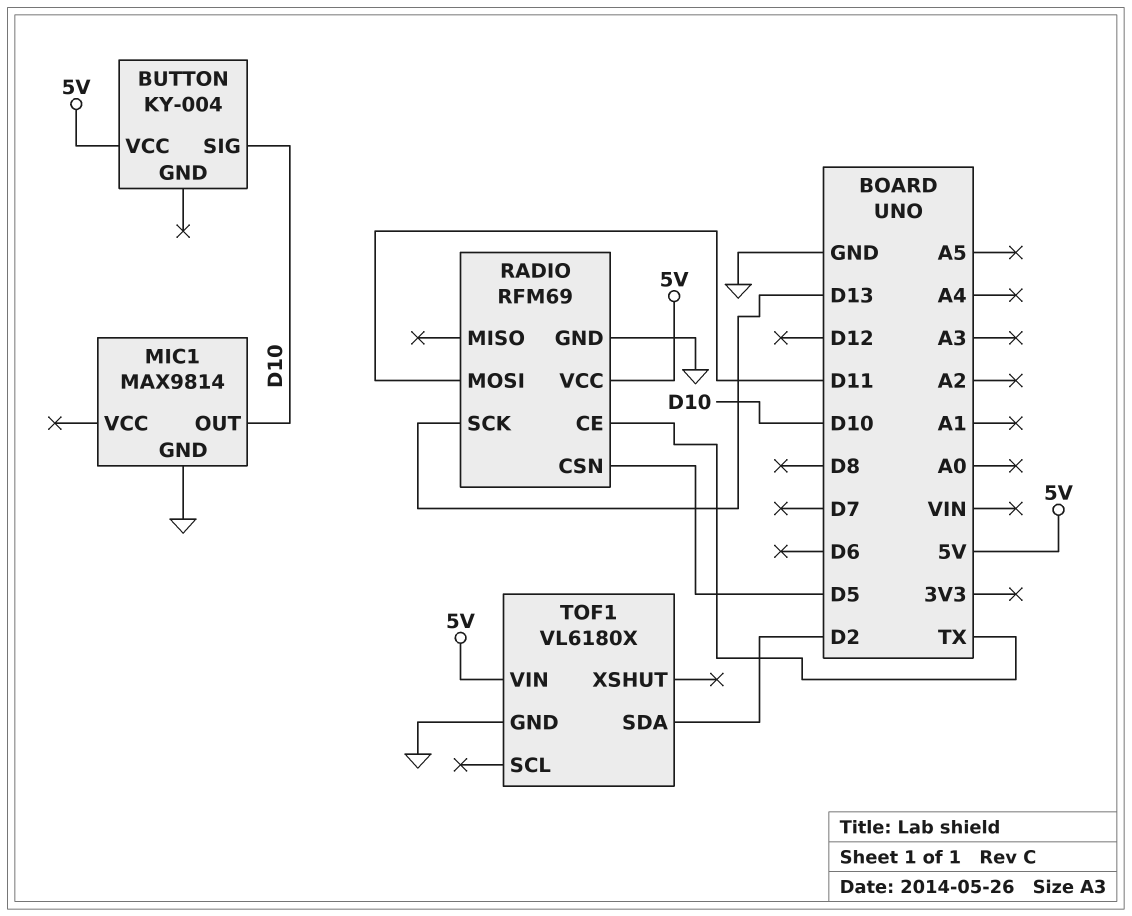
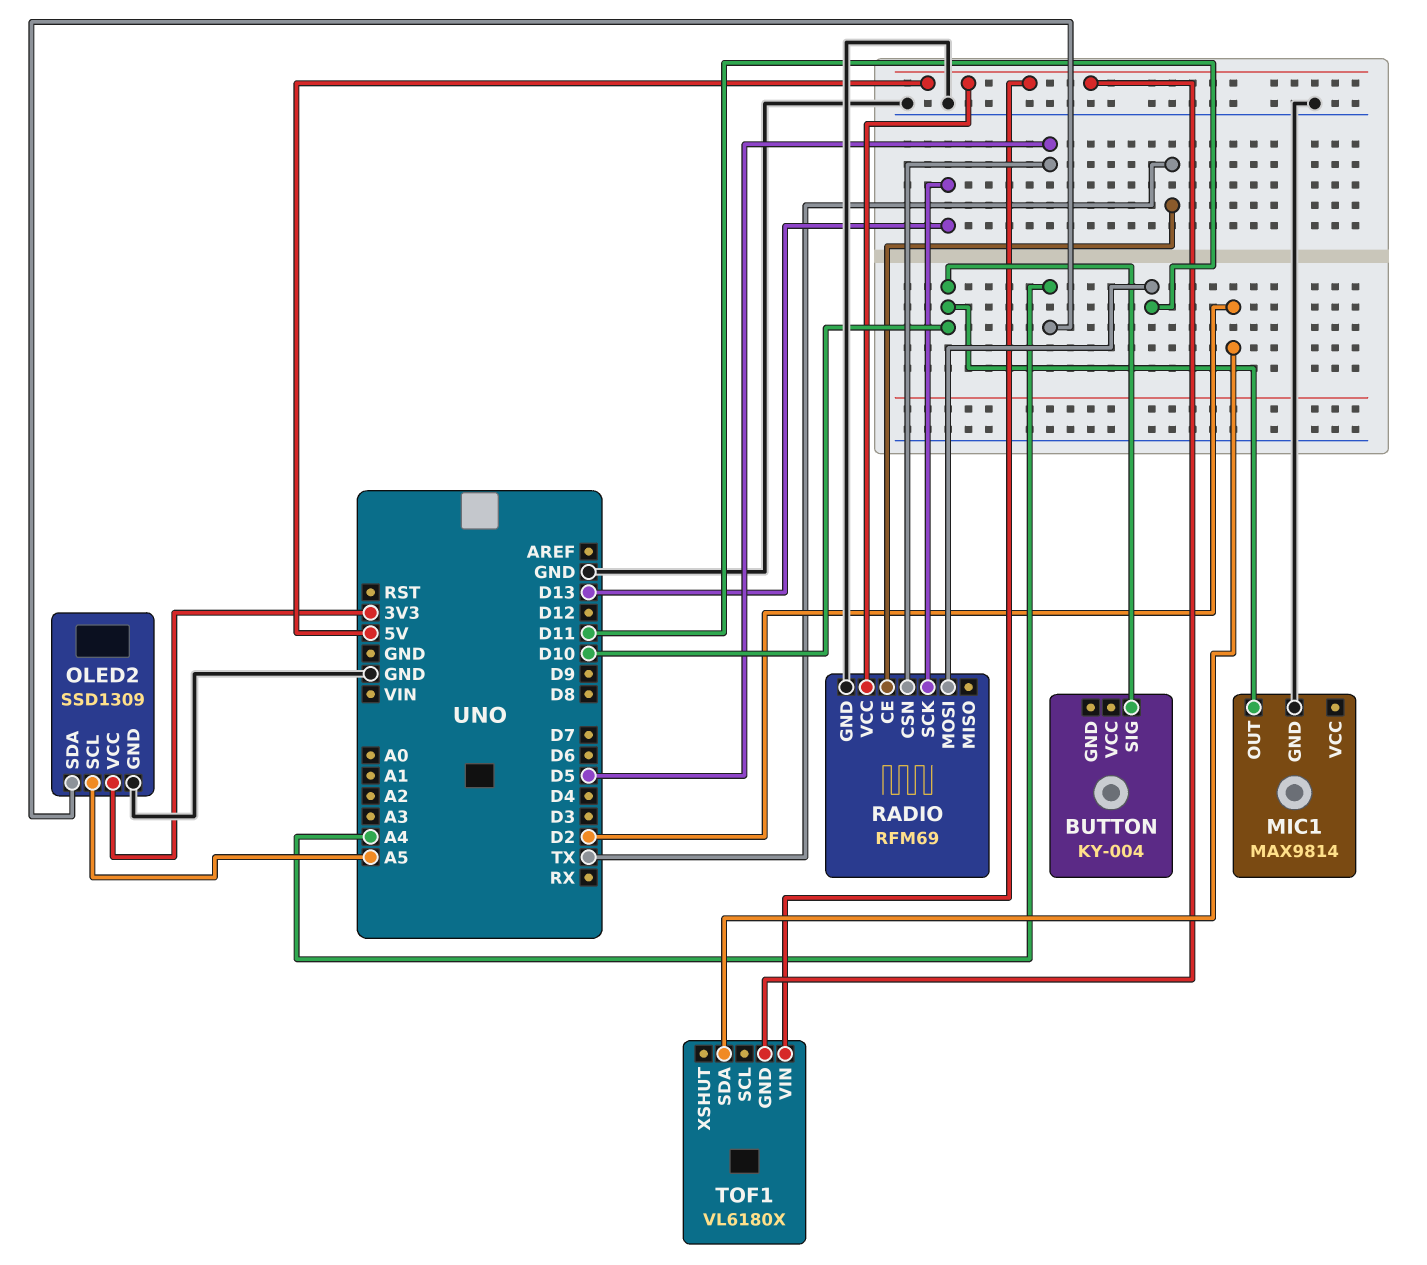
BUTTON pin VCC: 5V -> none
OLED2: none -> SSD1309
OLED2 pin GND: none -> GND
OLED2 pin SCL: none -> A5
OLED2 pin SDA: none -> A4
OLED2 pin VCC: none -> 3V3
TOF1 pin GND: GND -> 5V

